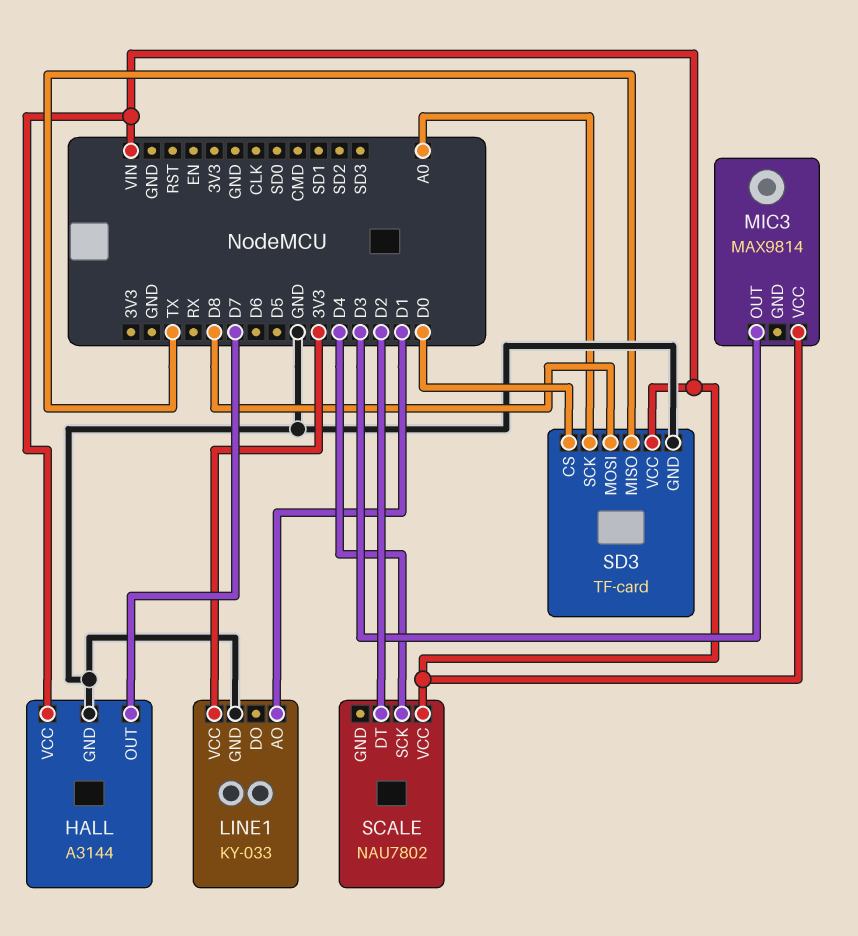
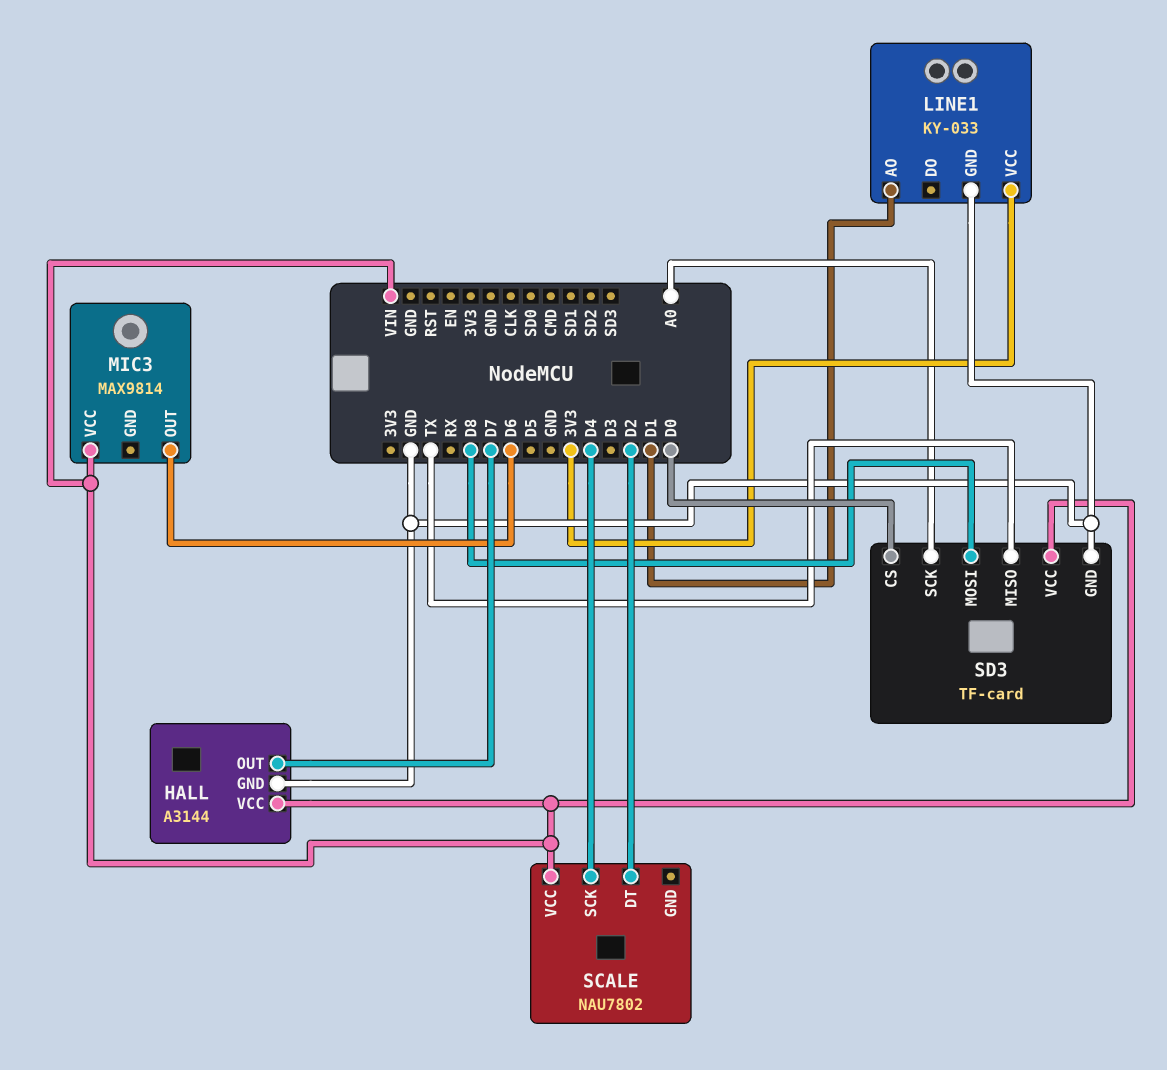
MIC3 pin OUT: D3 -> D6

